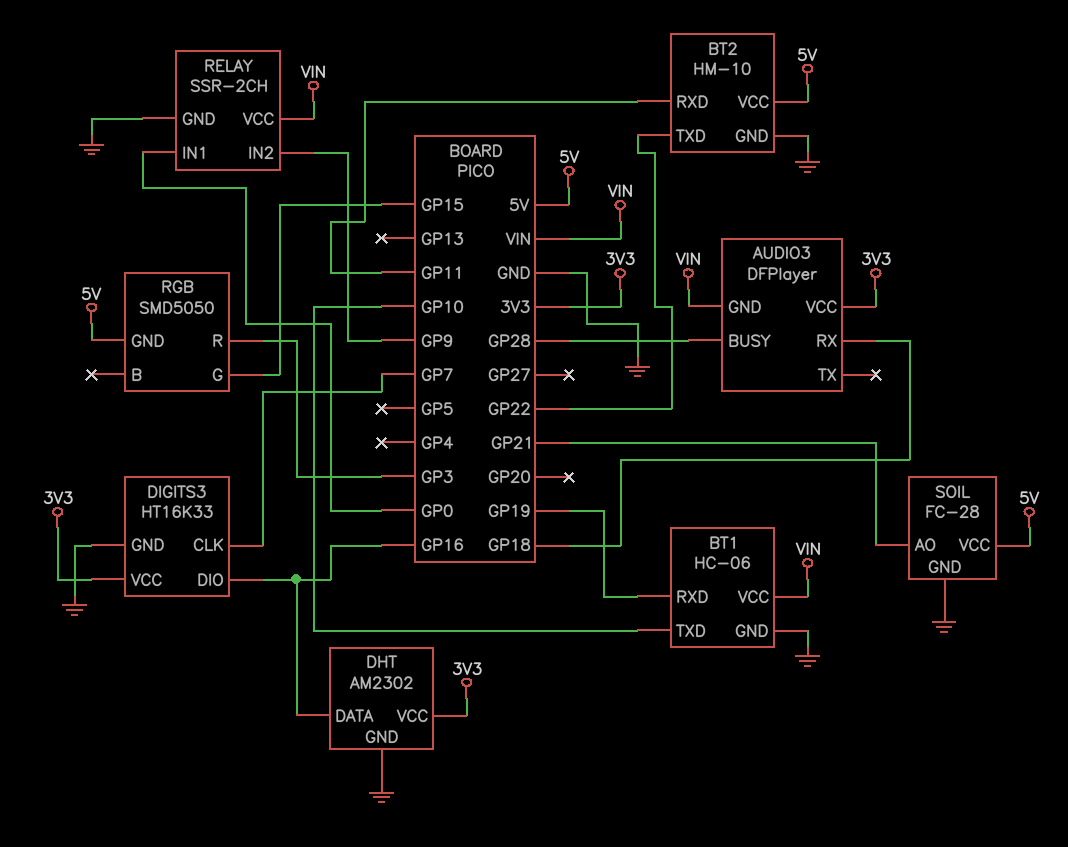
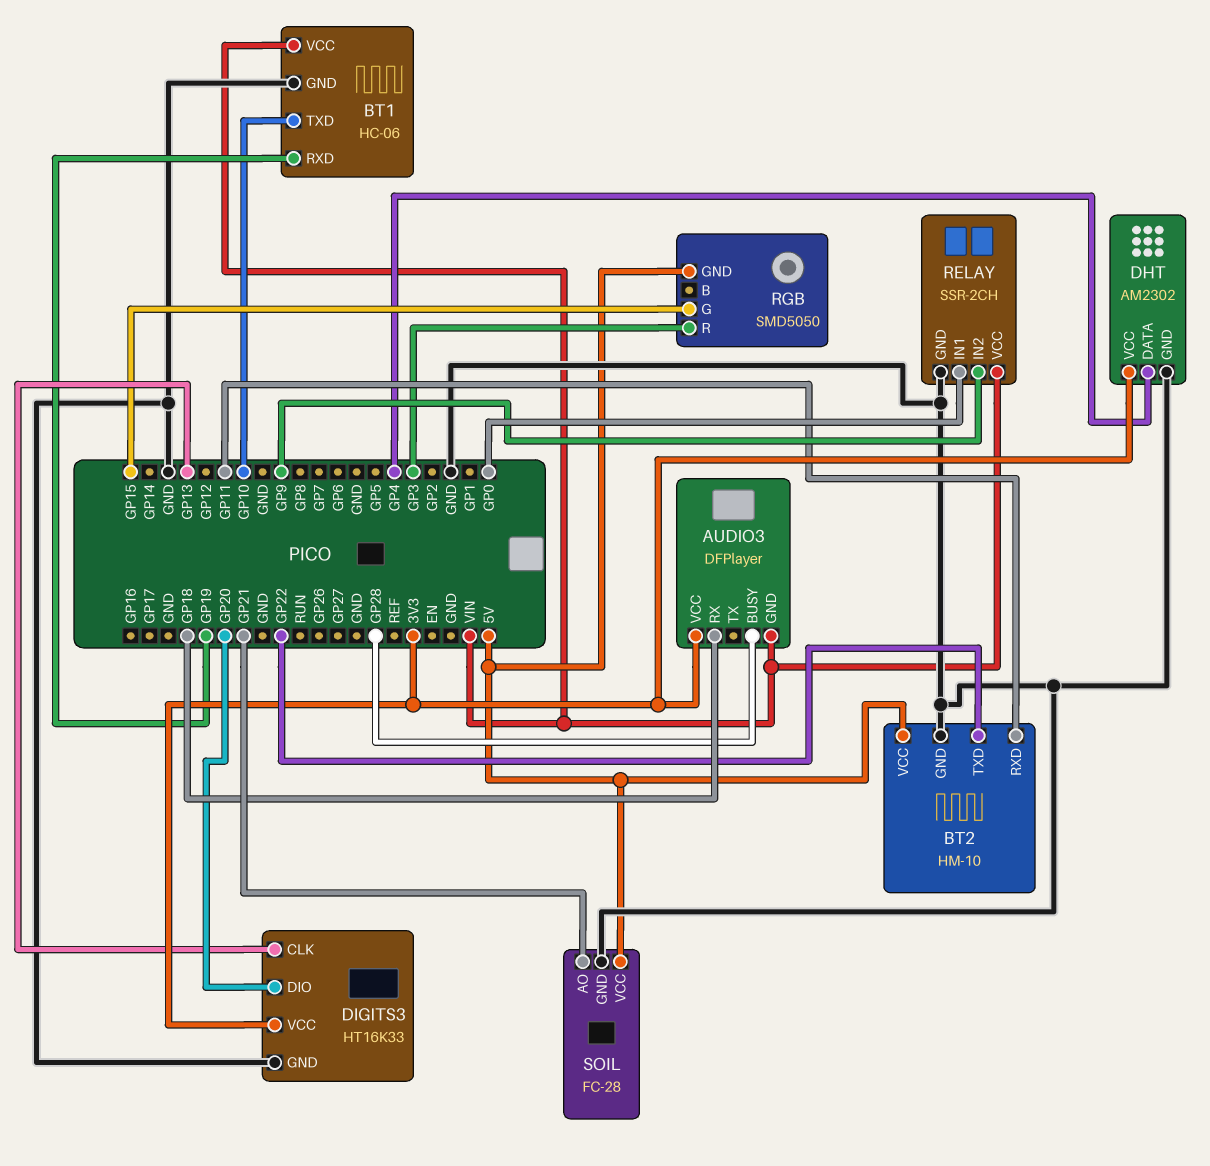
DHT pin DATA: GP16 -> GP4
DIGITS3 pin CLK: GP7 -> GP13
DIGITS3 pin DIO: GP16 -> GP20

